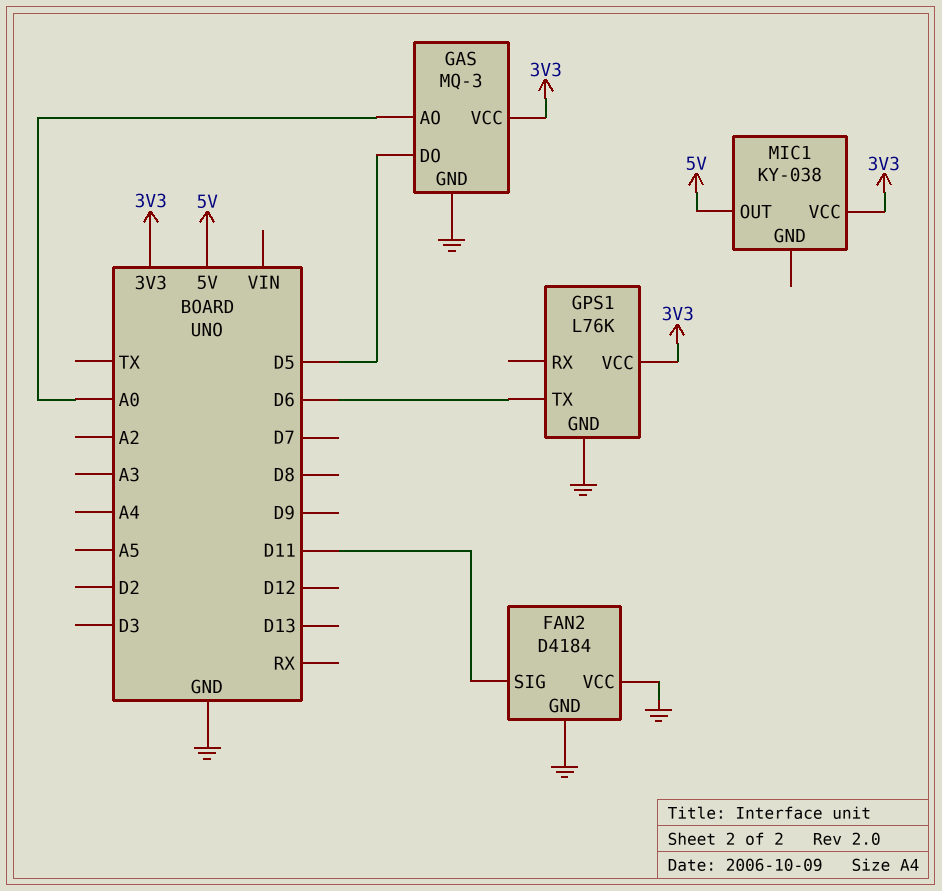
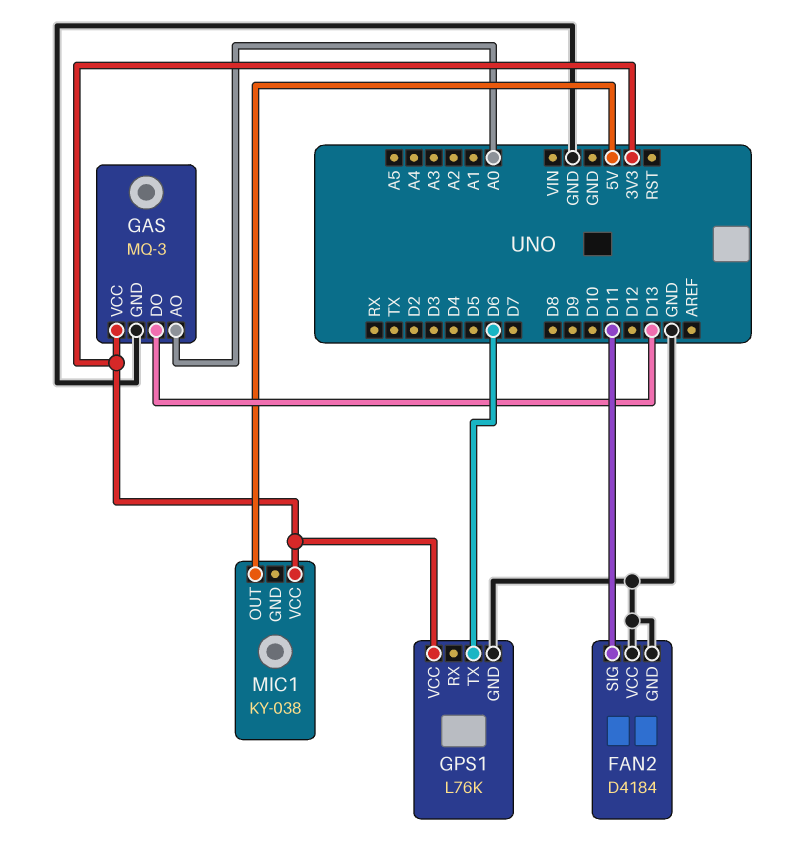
GAS pin DO: D5 -> D13

